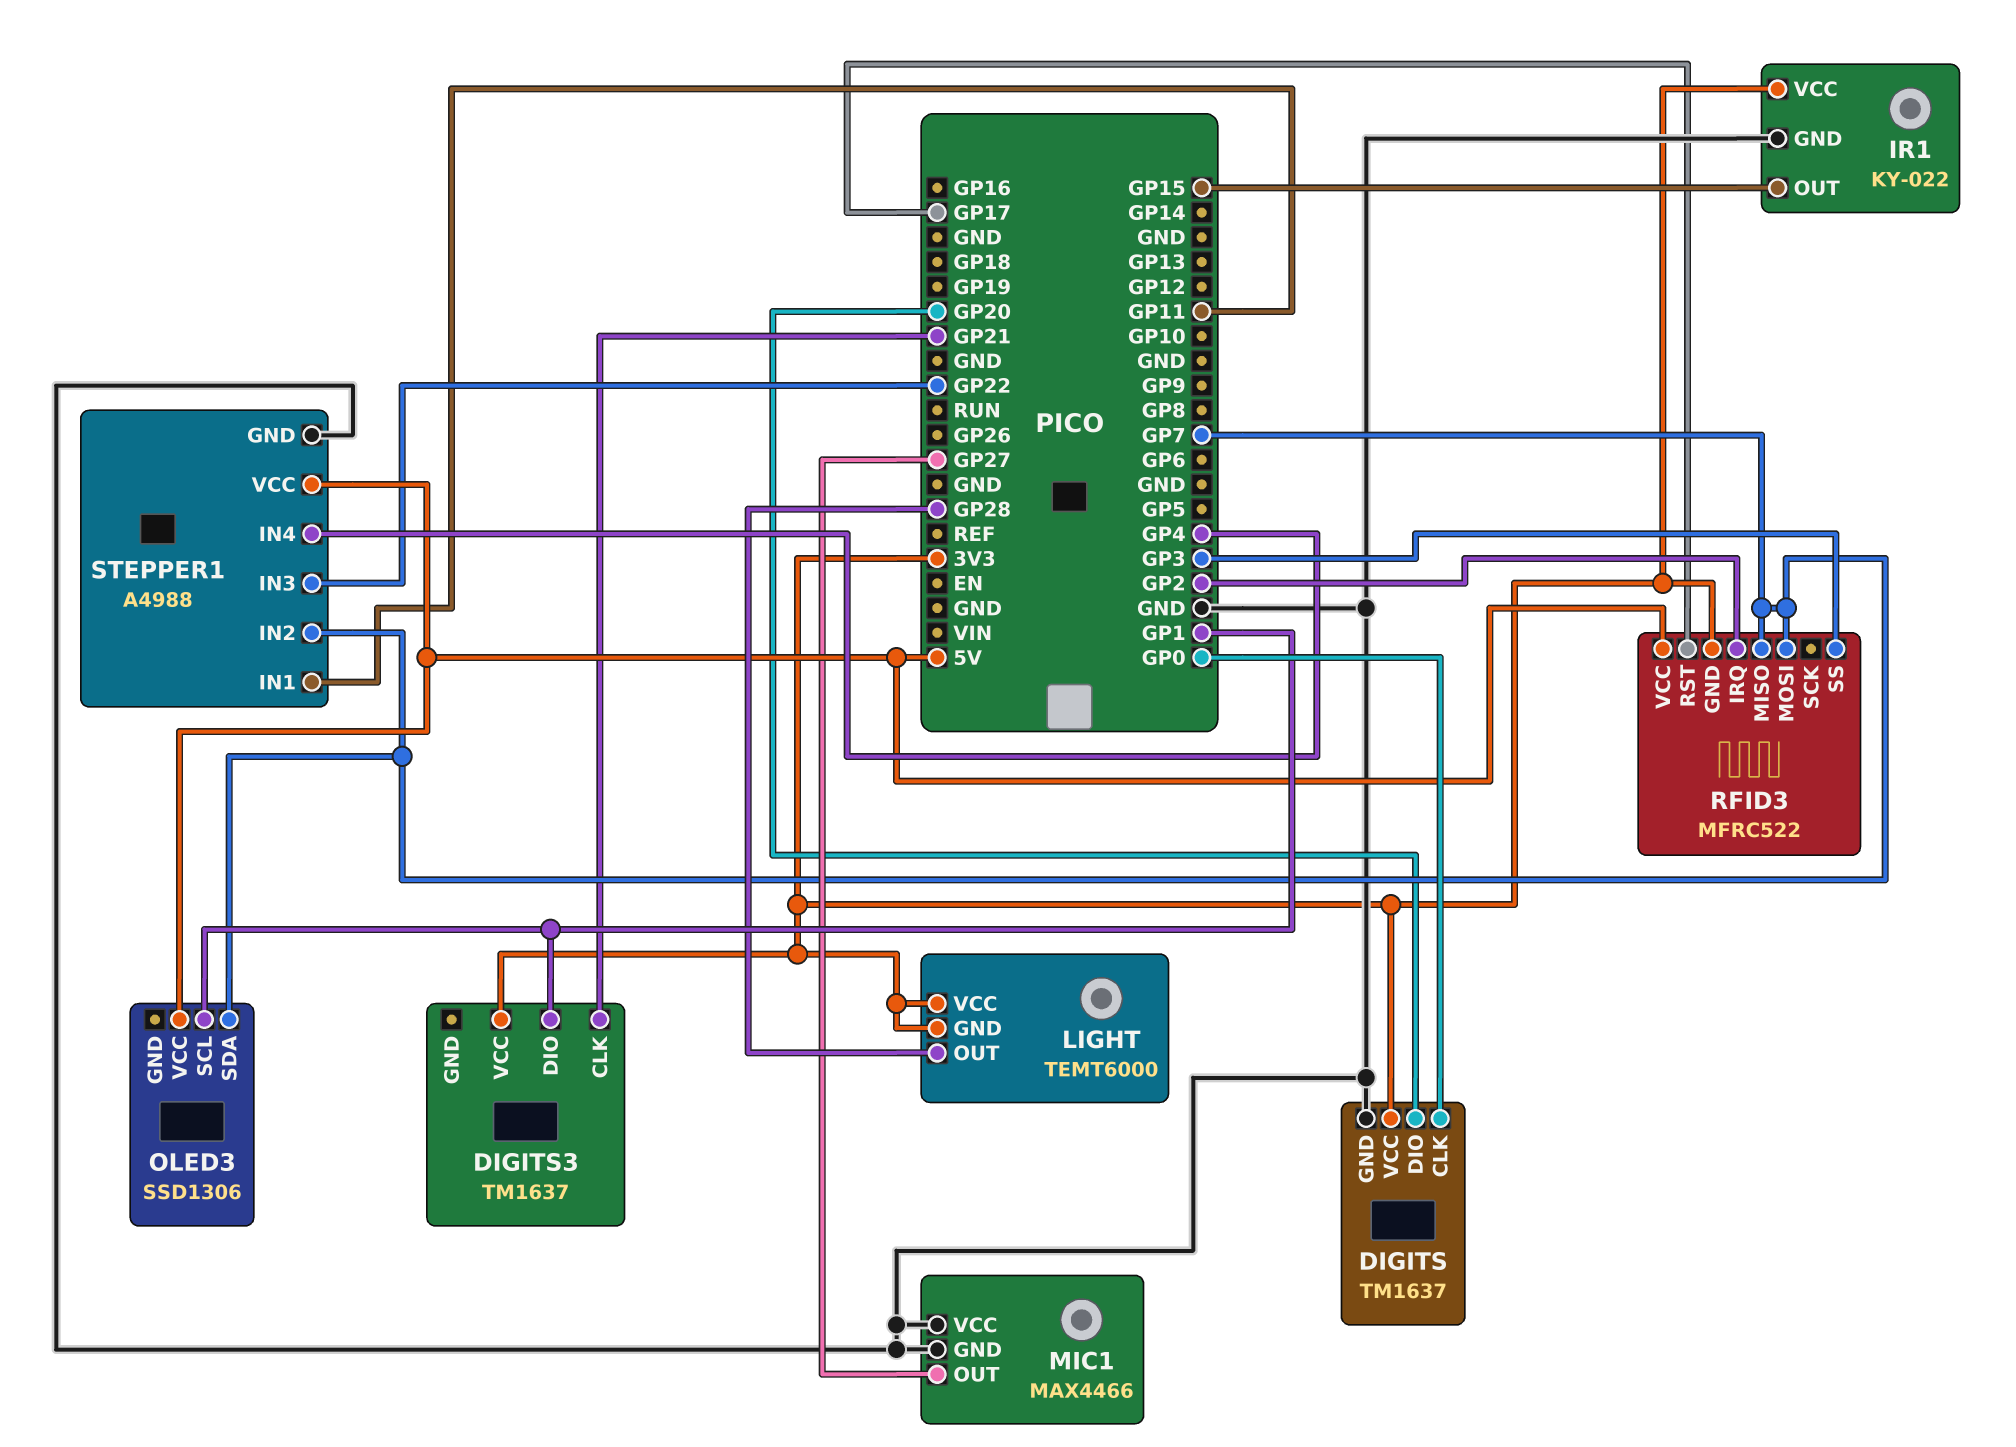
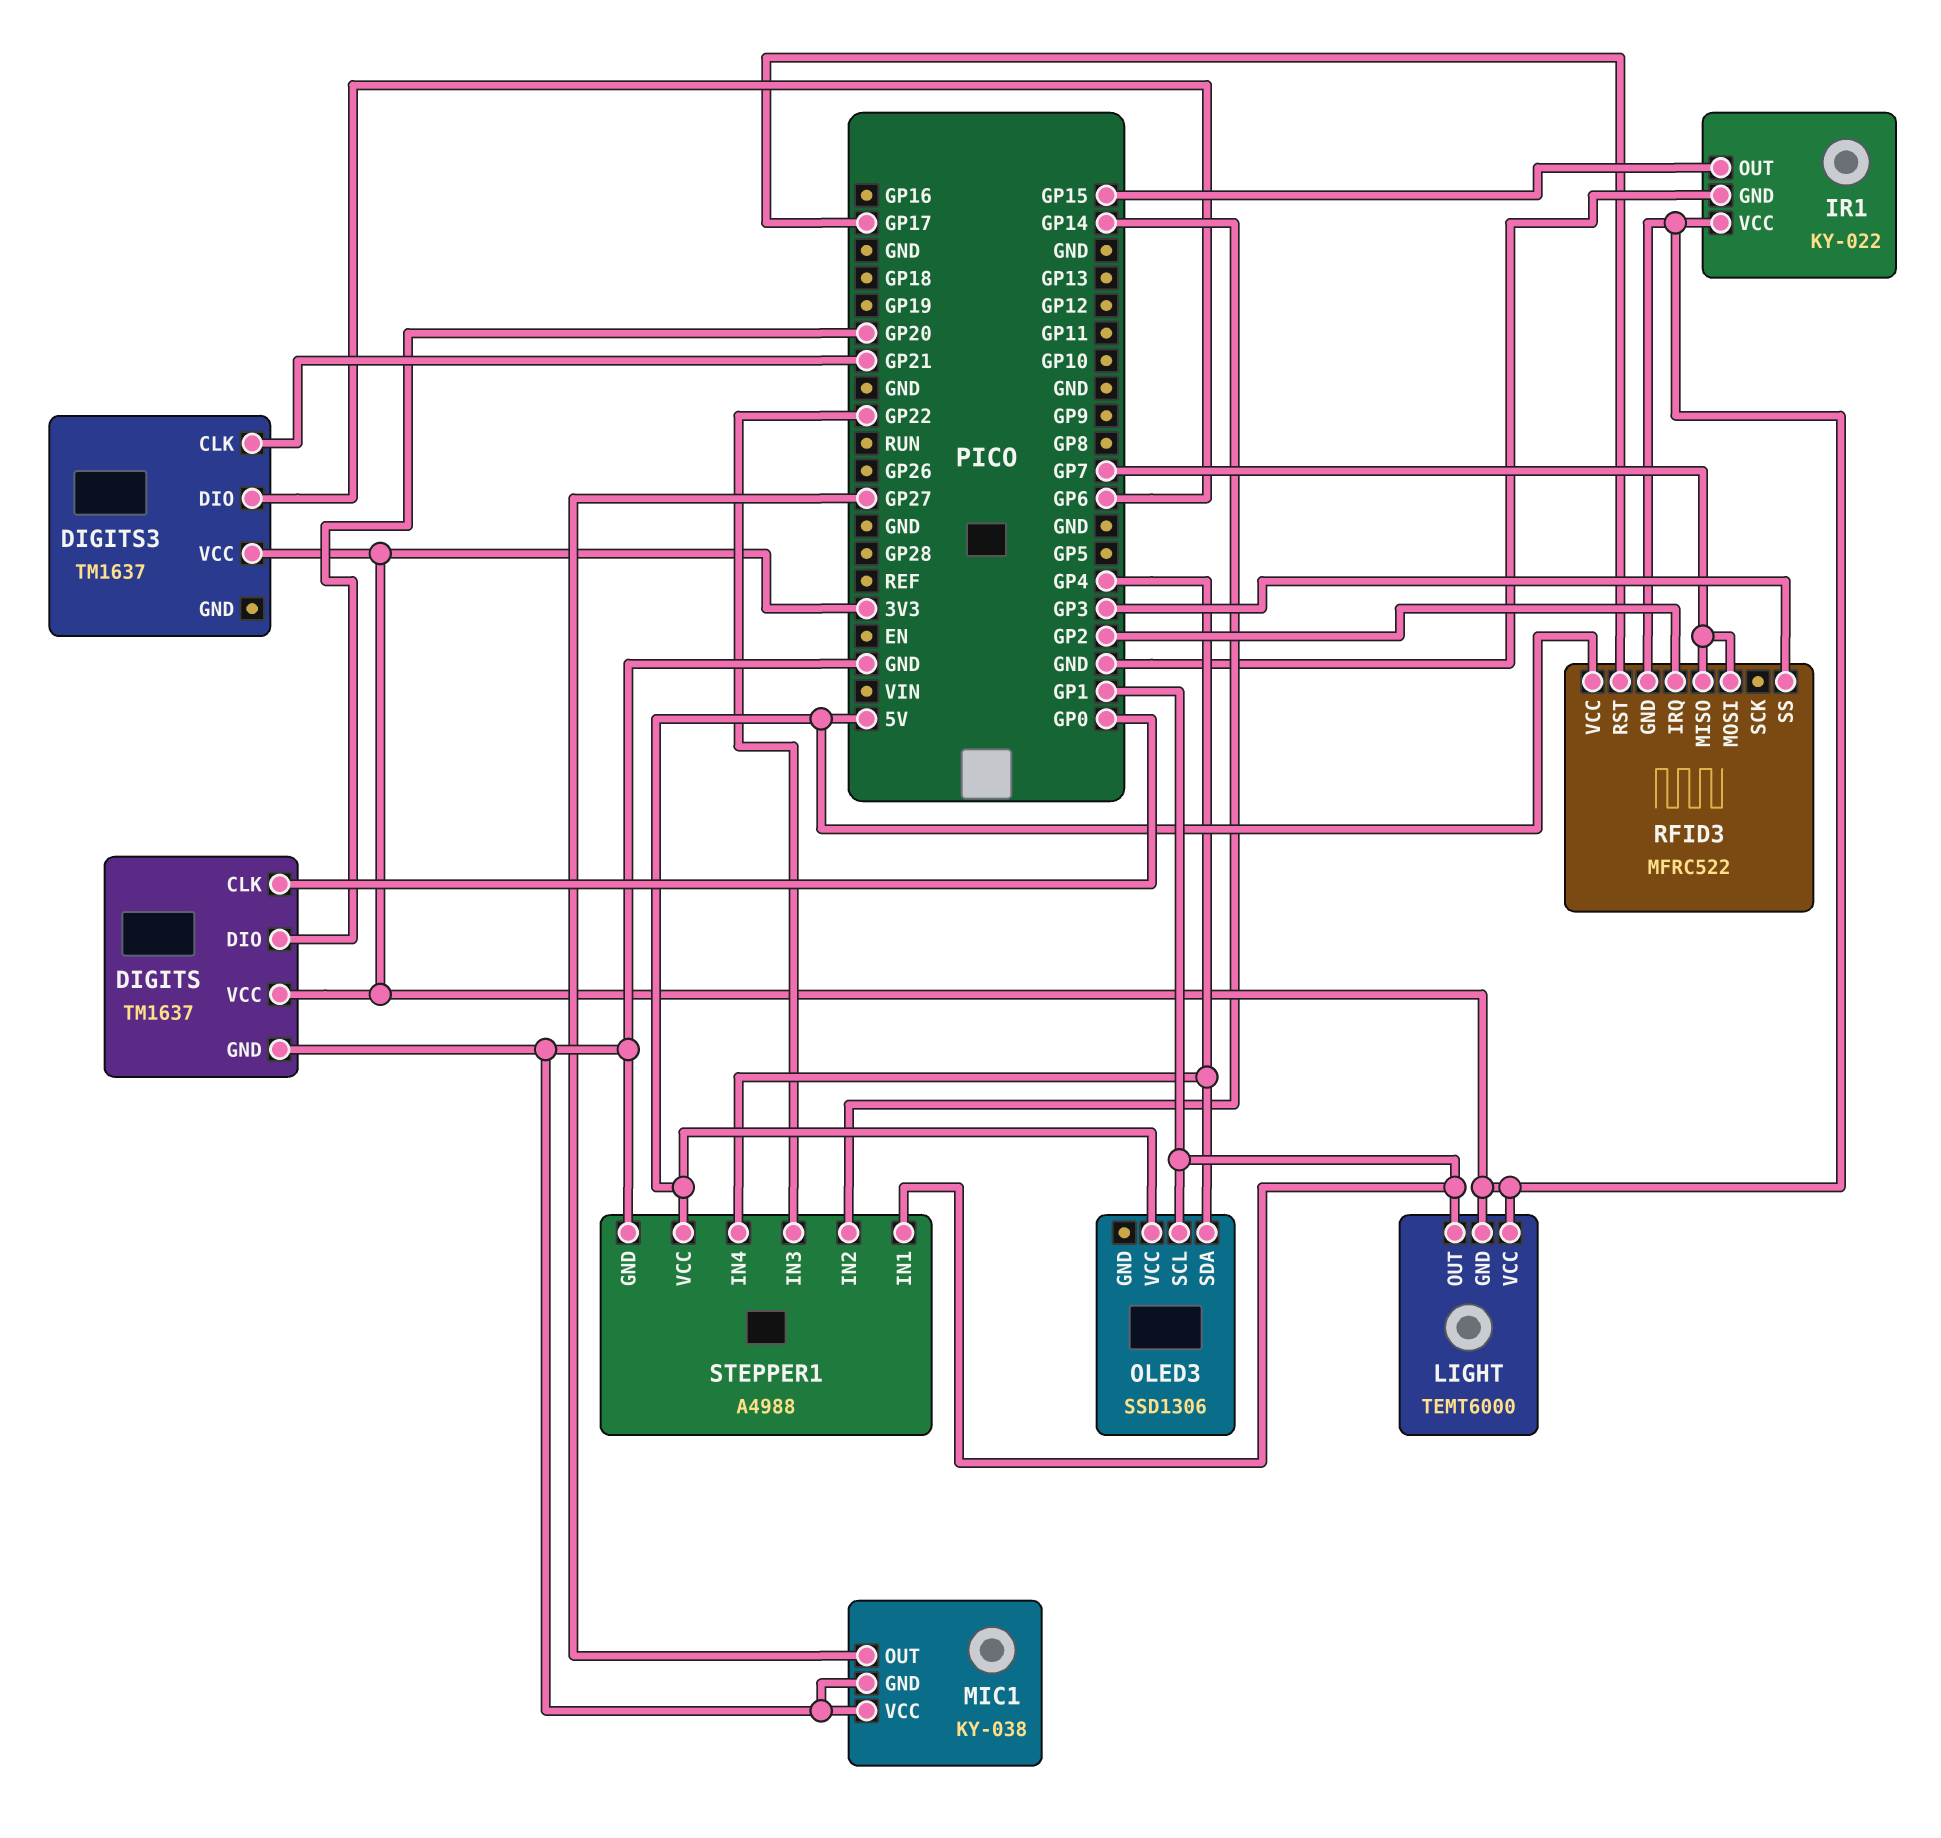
DIGITS3 pin DIO: GP1 -> GP6
LIGHT pin OUT: GP28 -> GP1
MIC1: MAX4466 -> KY-038
OLED3 pin SDA: GP7 -> GP4
STEPPER1 pin IN1: GP11 -> GP1
STEPPER1 pin IN2: GP7 -> GP14

